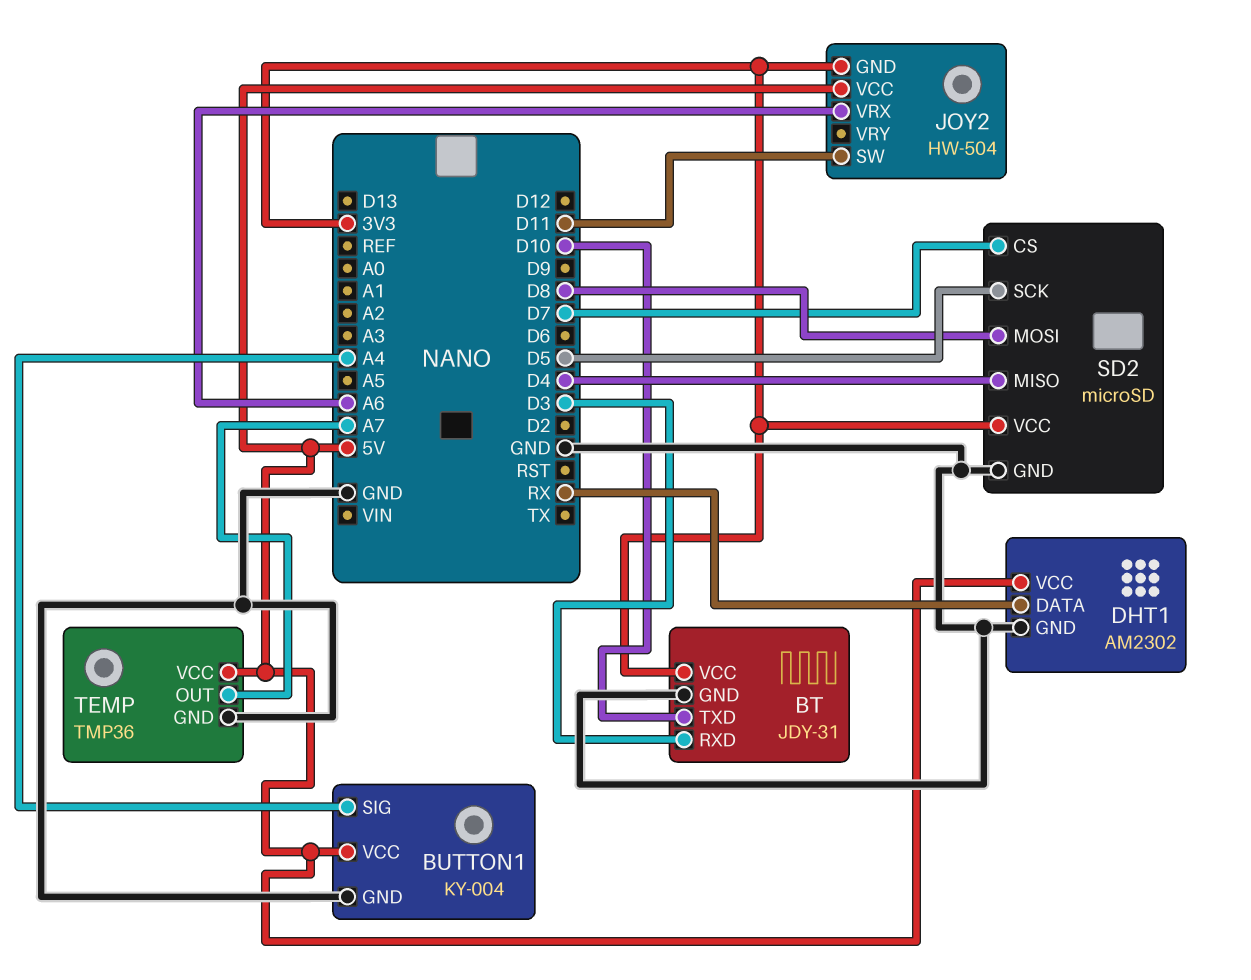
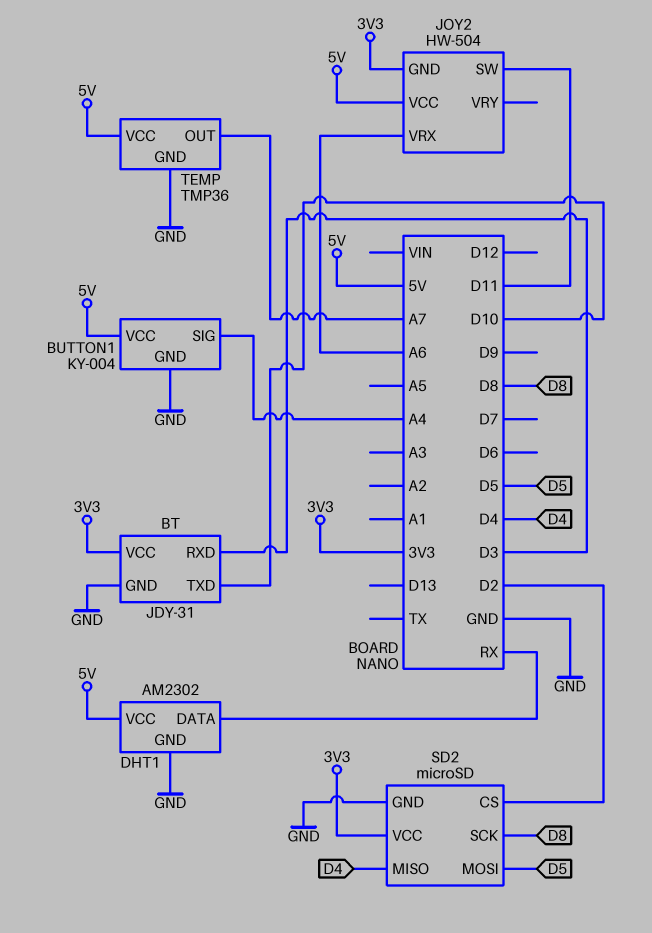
SD2 pin CS: D7 -> D2
SD2 pin MOSI: D8 -> D5
SD2 pin SCK: D5 -> D8

